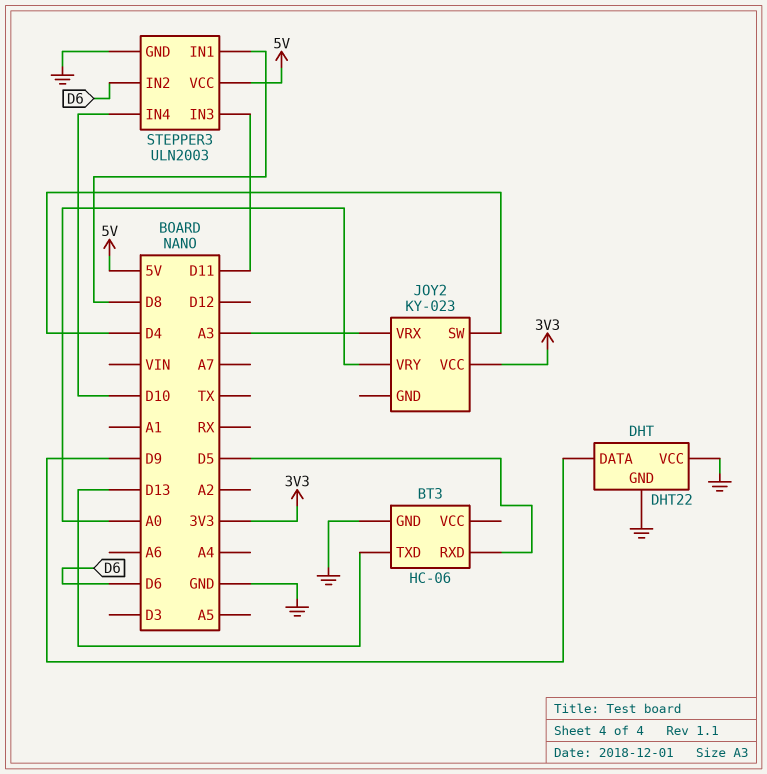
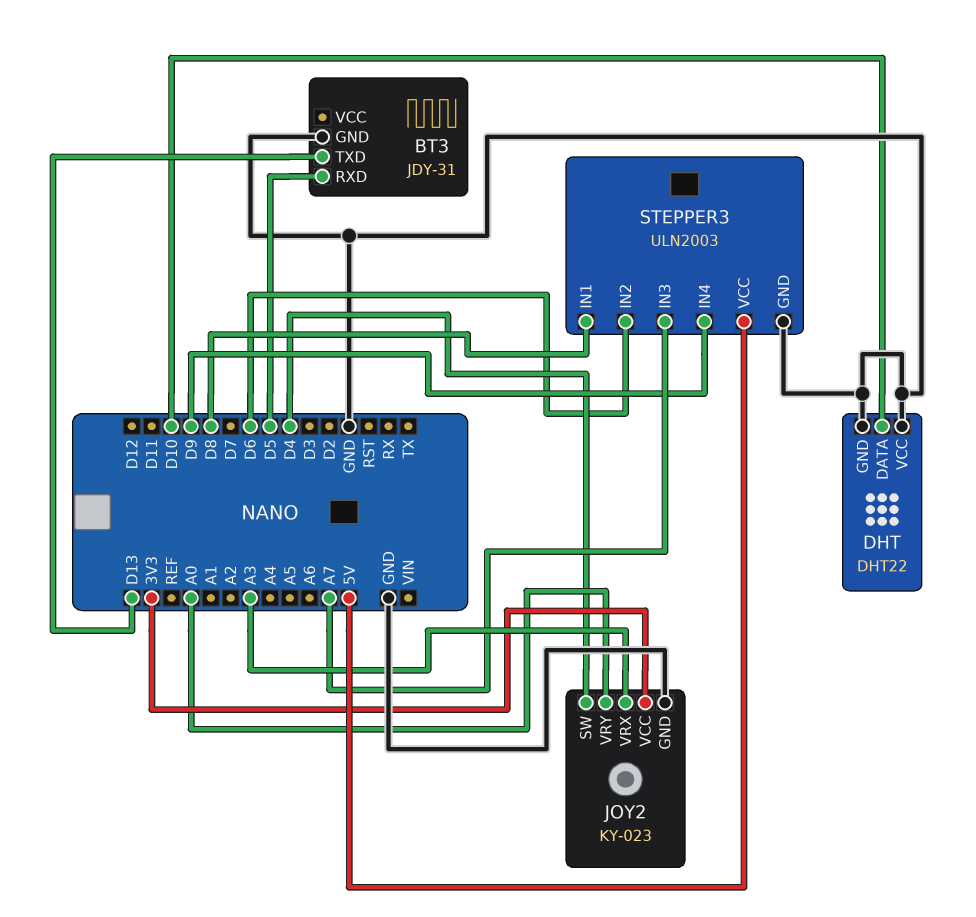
BT3: HC-06 -> JDY-31
DHT pin DATA: D9 -> D10
JOY2 pin GND: none -> GND
STEPPER3 pin IN3: D11 -> A7
STEPPER3 pin IN4: D10 -> D9

